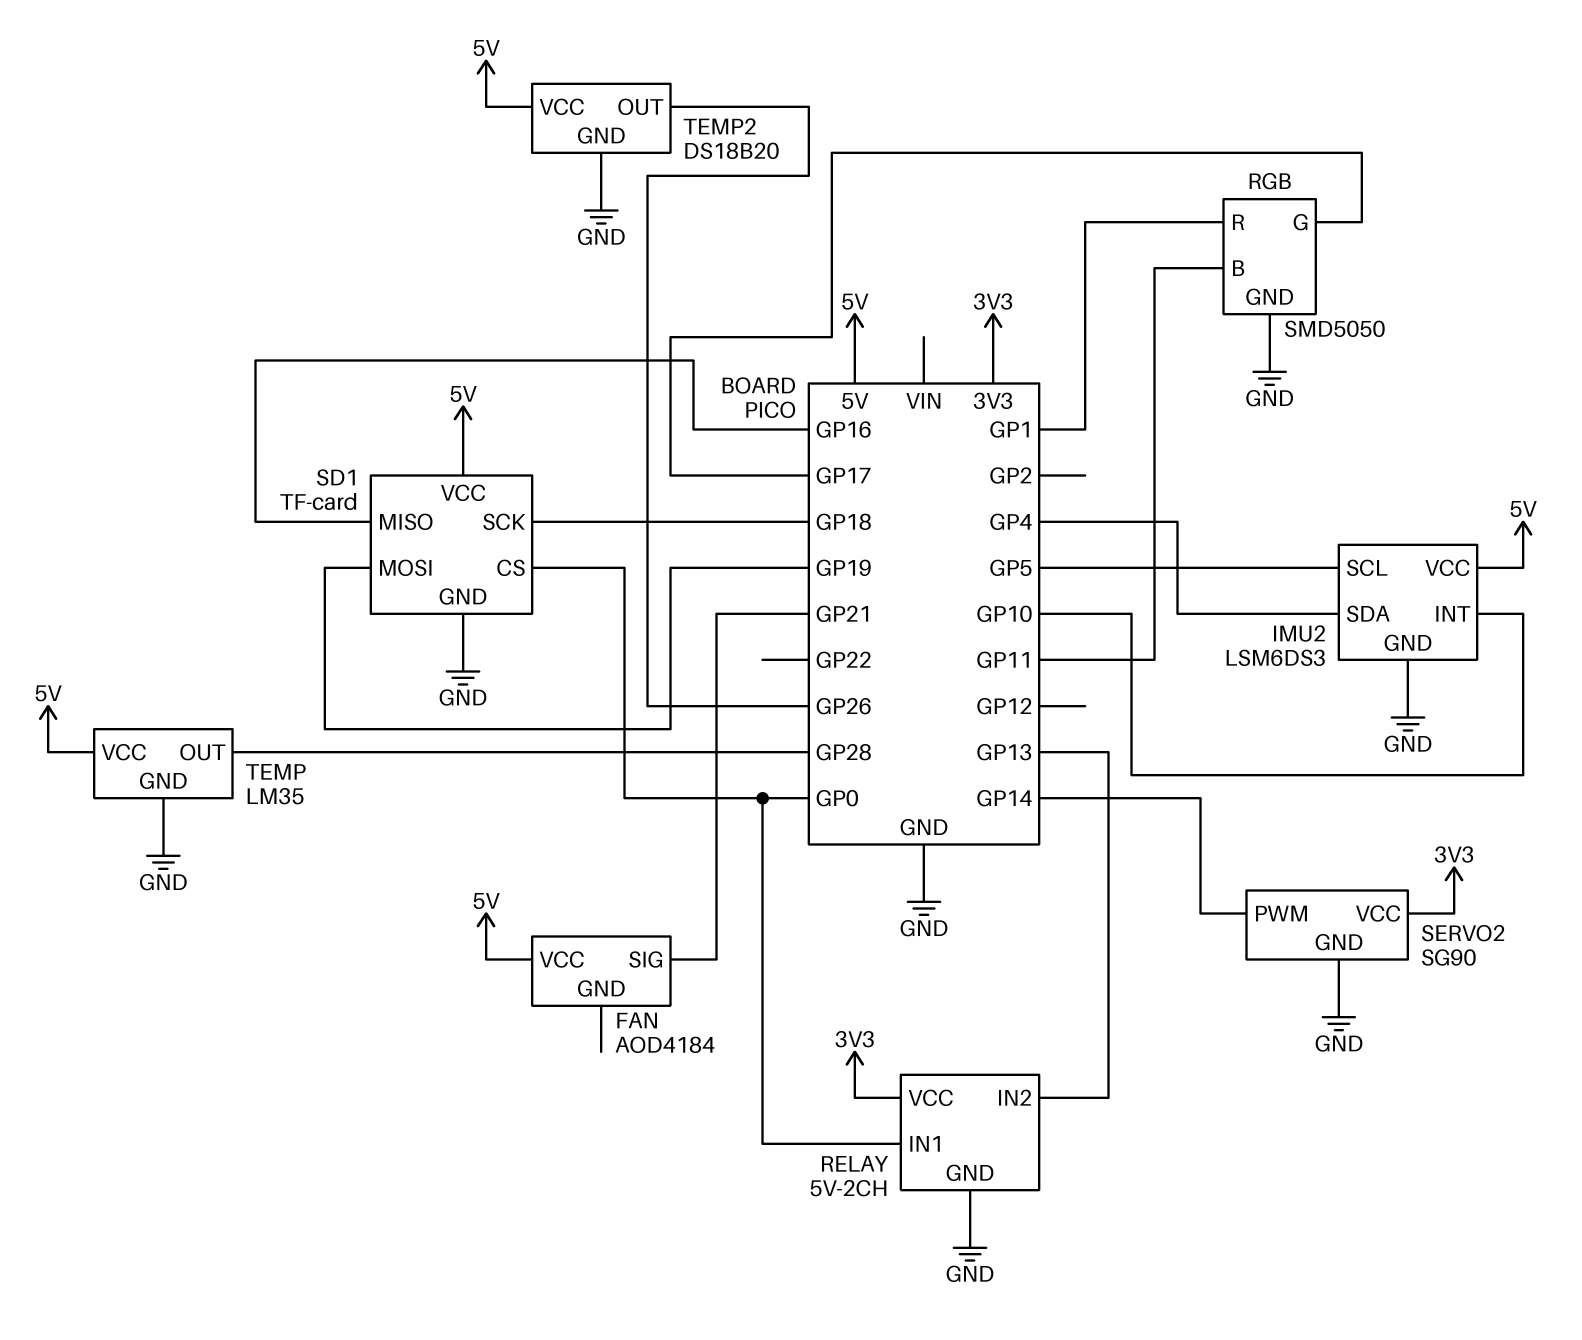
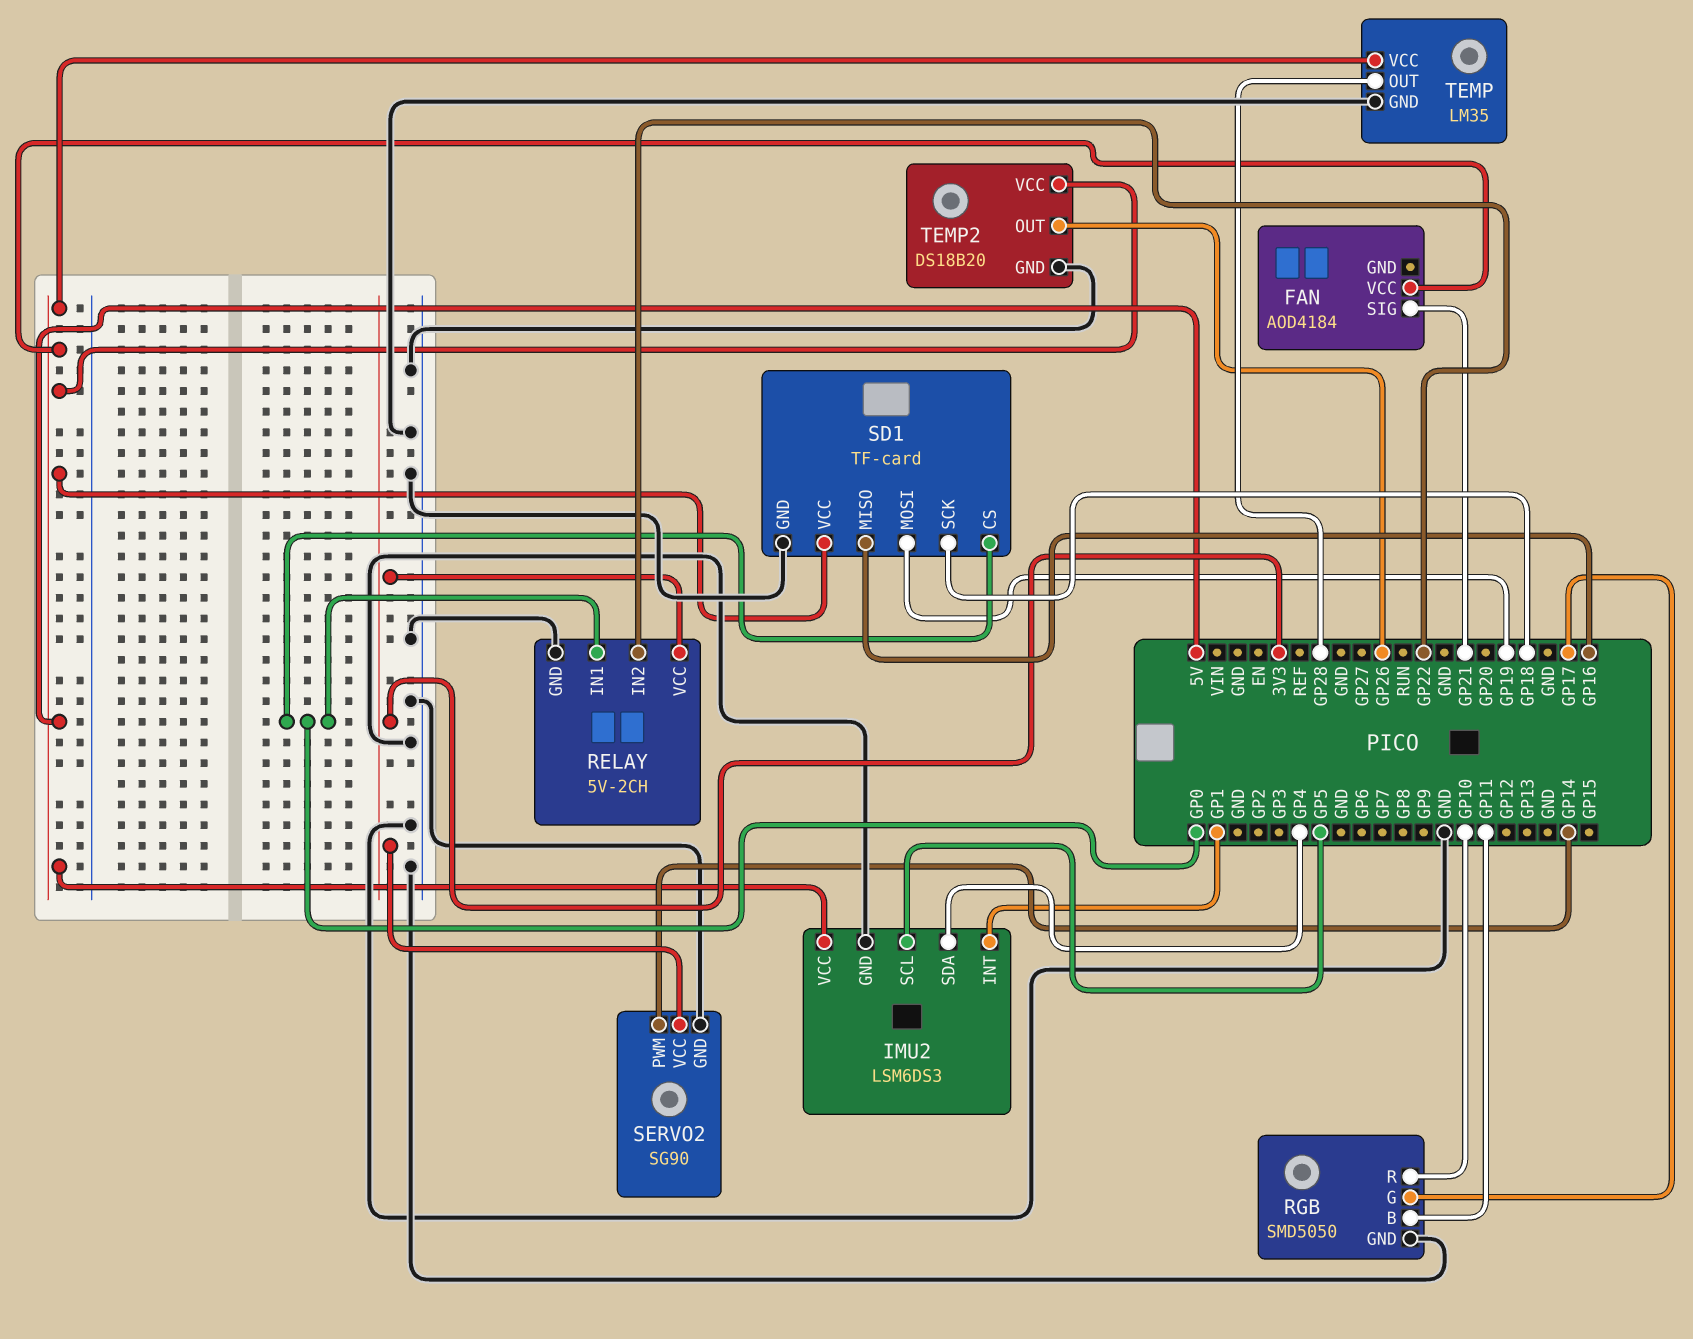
IMU2 pin INT: GP10 -> GP1
RELAY pin IN2: GP13 -> GP22
RGB pin R: GP1 -> GP10

